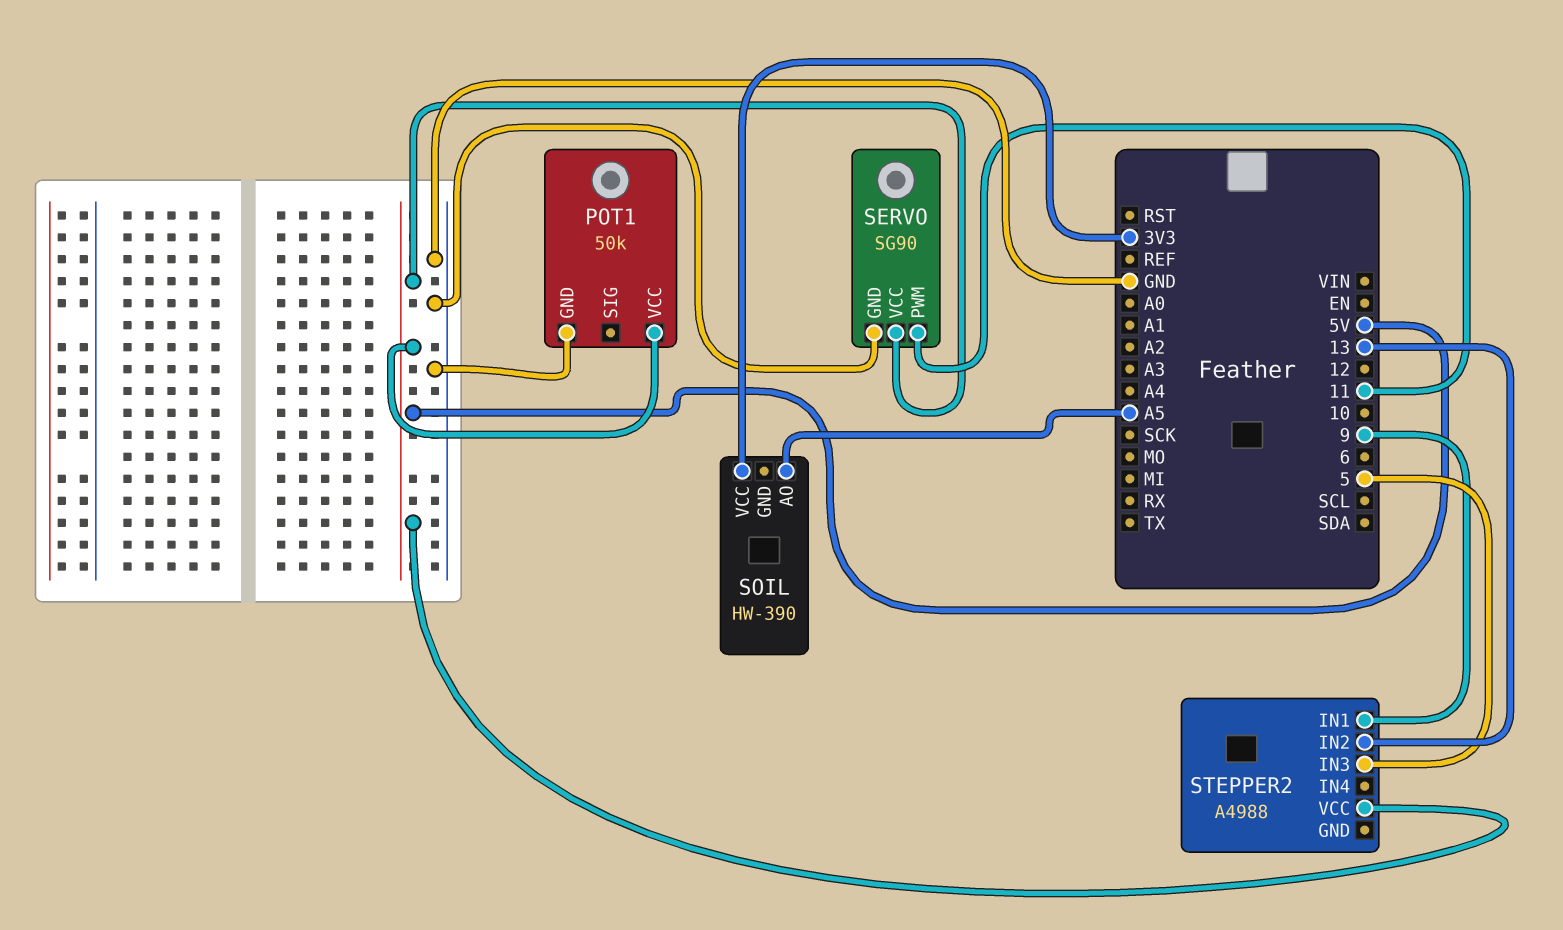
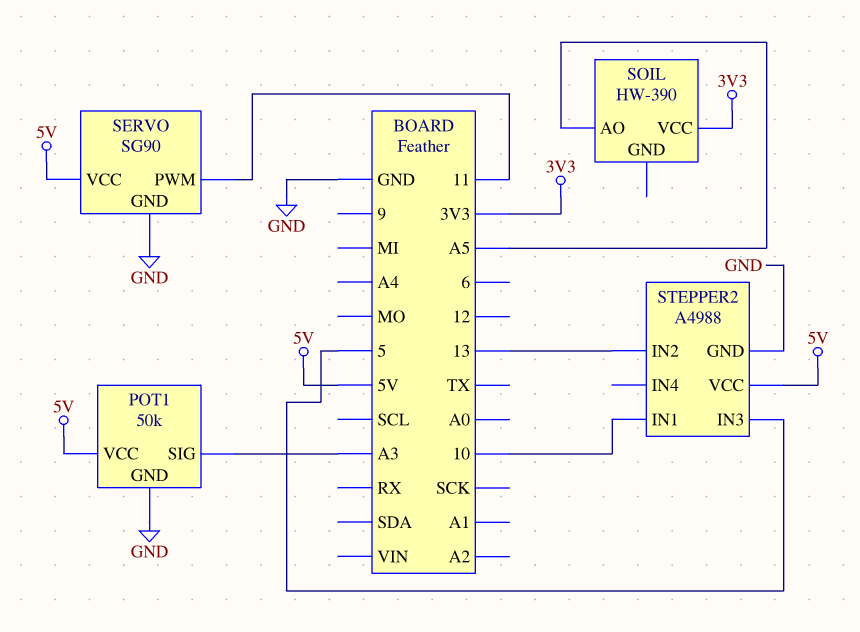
POT1 pin SIG: none -> A3
STEPPER2 pin GND: none -> GND
STEPPER2 pin IN1: 9 -> 10

